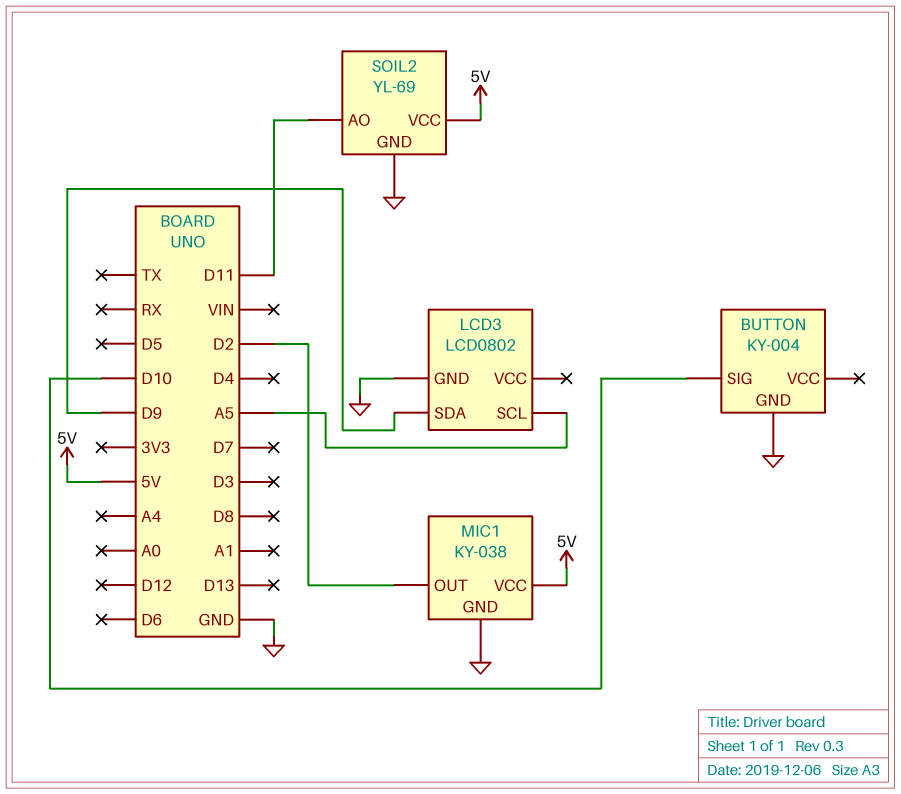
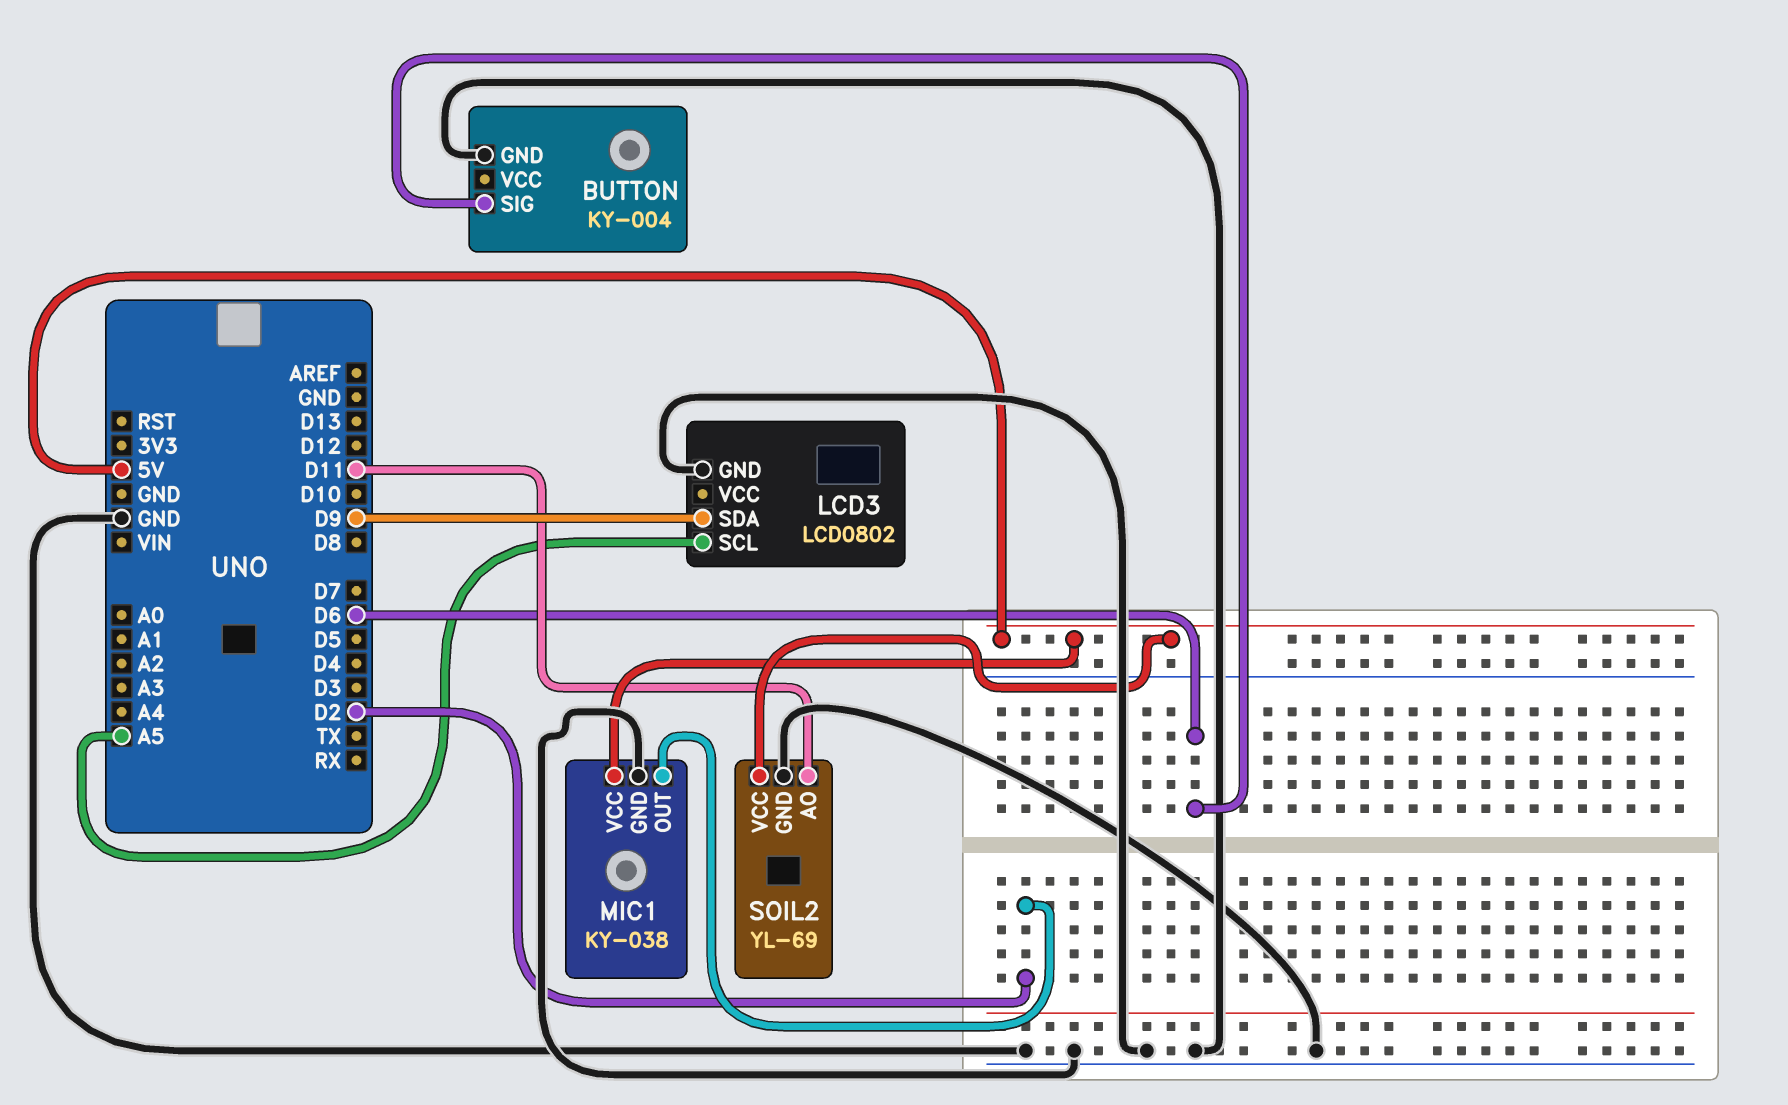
BUTTON pin SIG: D10 -> D6

